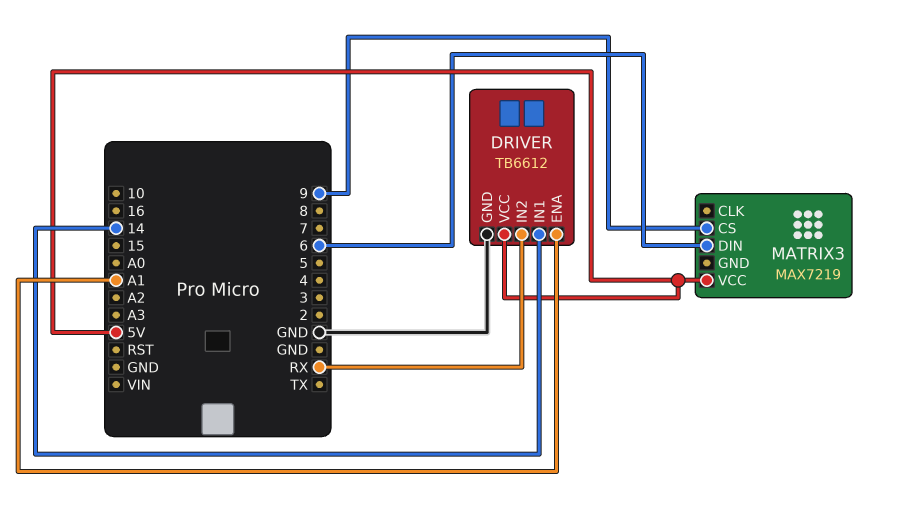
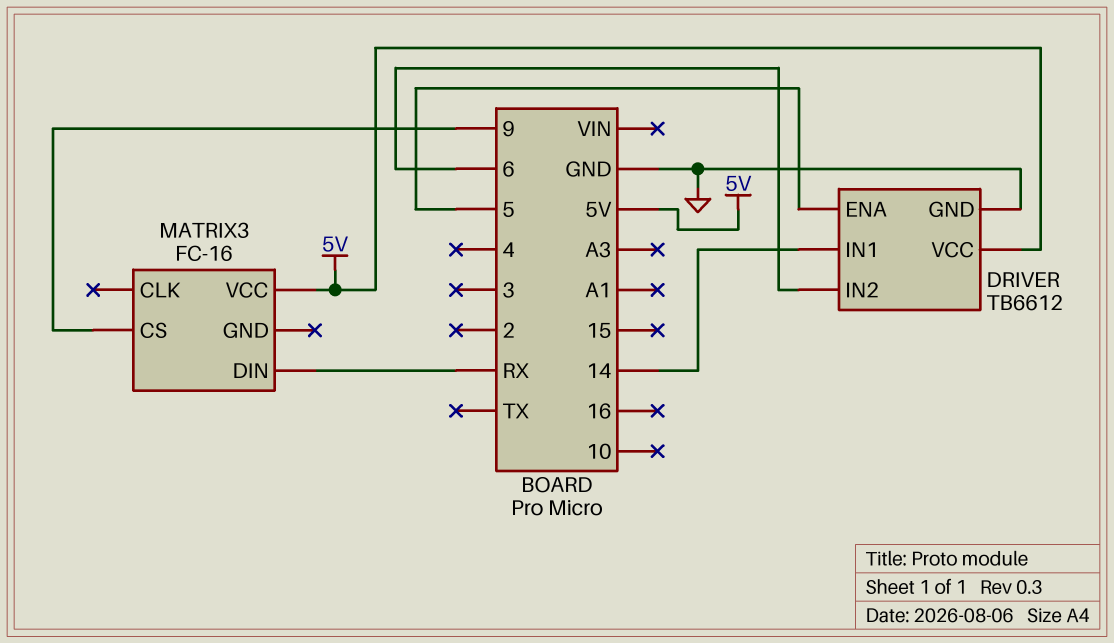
DRIVER pin ENA: A1 -> 5
DRIVER pin IN2: RX -> 6
MATRIX3: MAX7219 -> FC-16
MATRIX3 pin DIN: 6 -> RX

